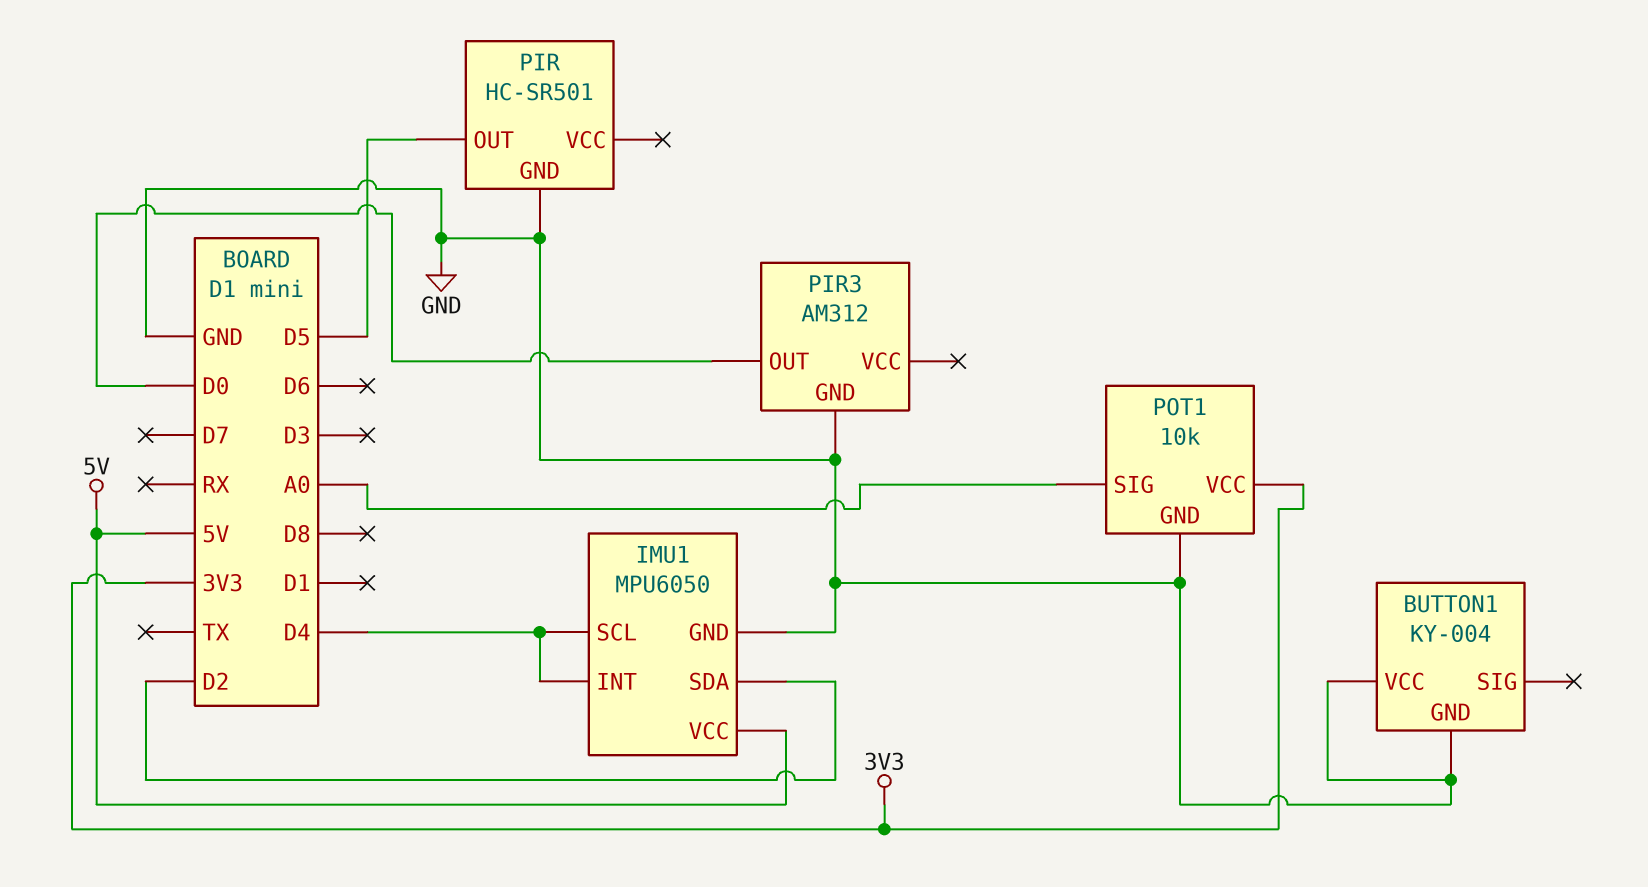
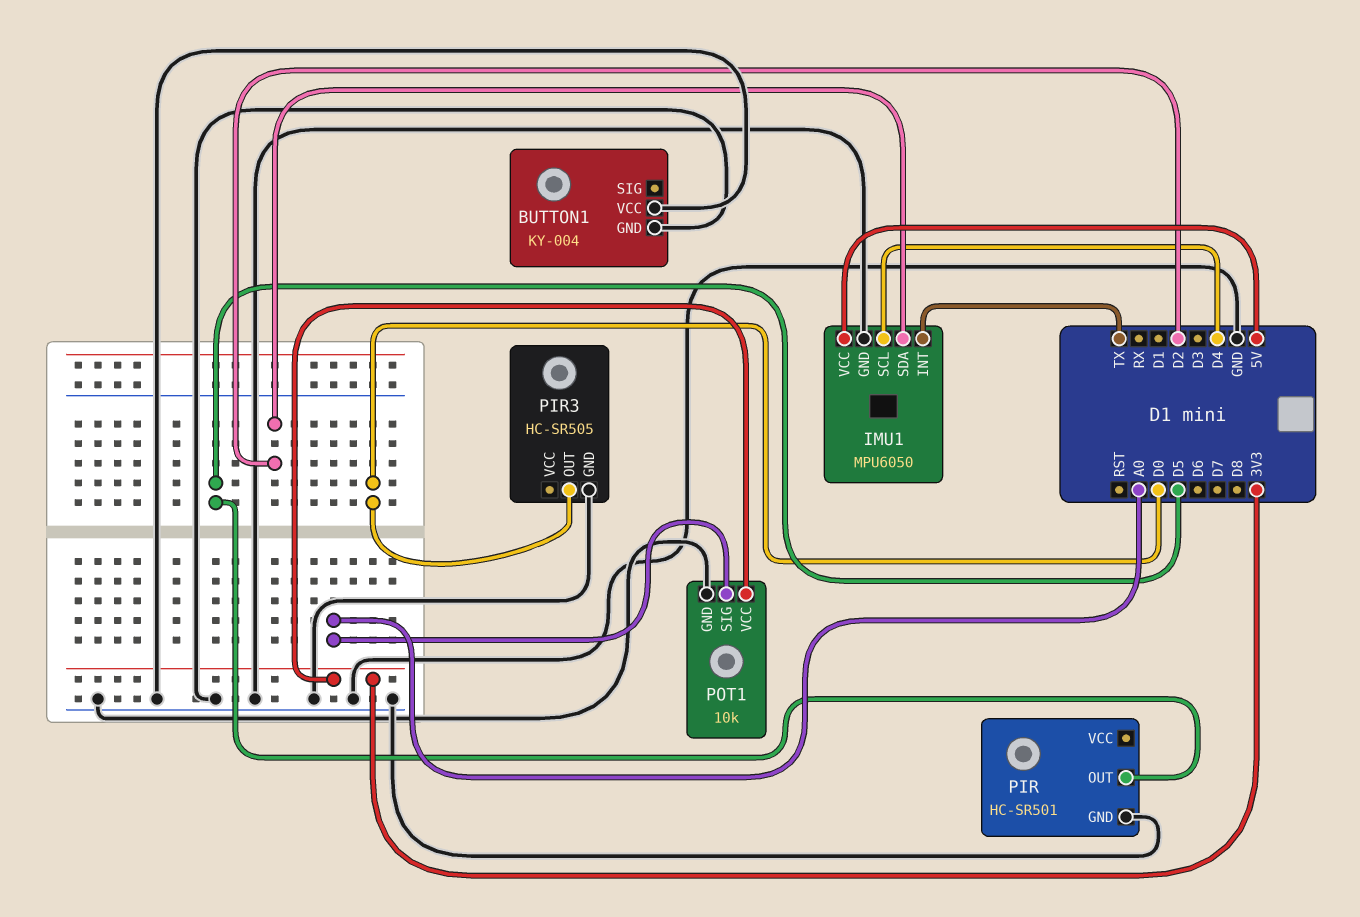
IMU1 pin INT: D4 -> TX
PIR3: AM312 -> HC-SR505

